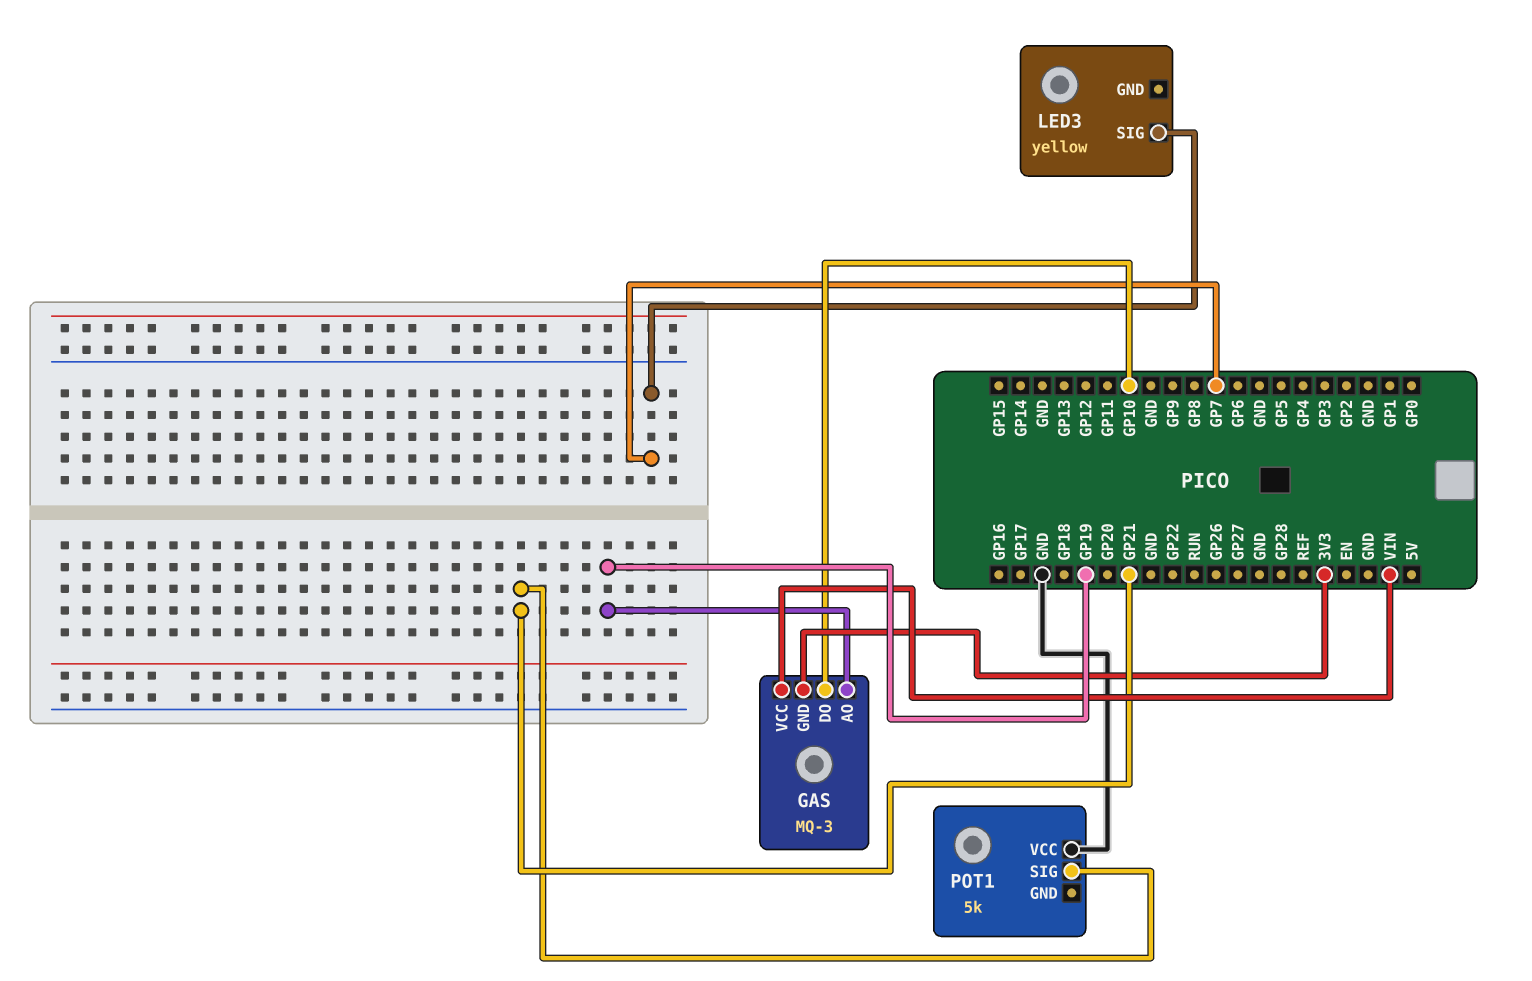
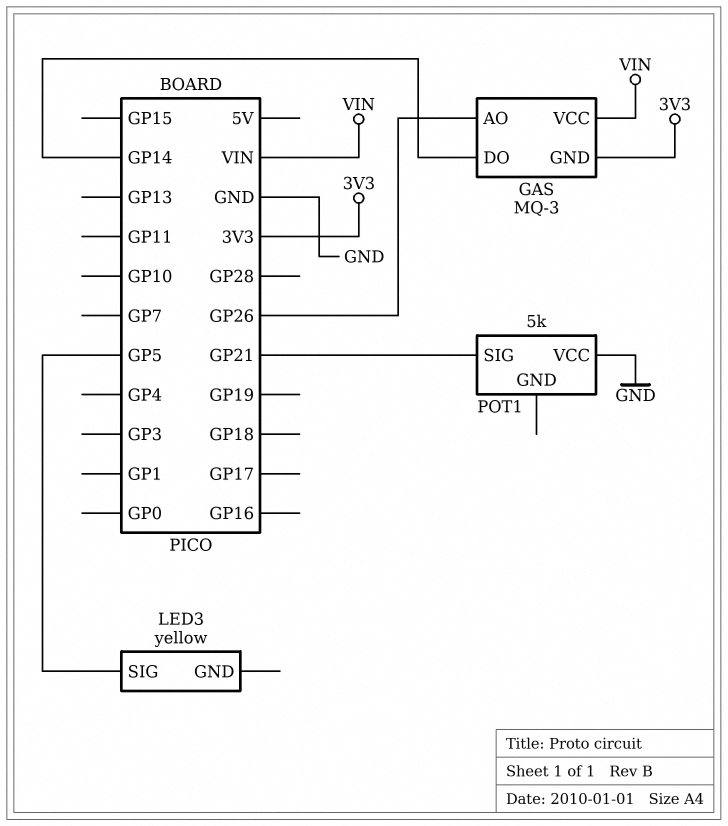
GAS pin AO: GP19 -> GP26
GAS pin DO: GP10 -> GP14
LED3 pin SIG: GP7 -> GP5

